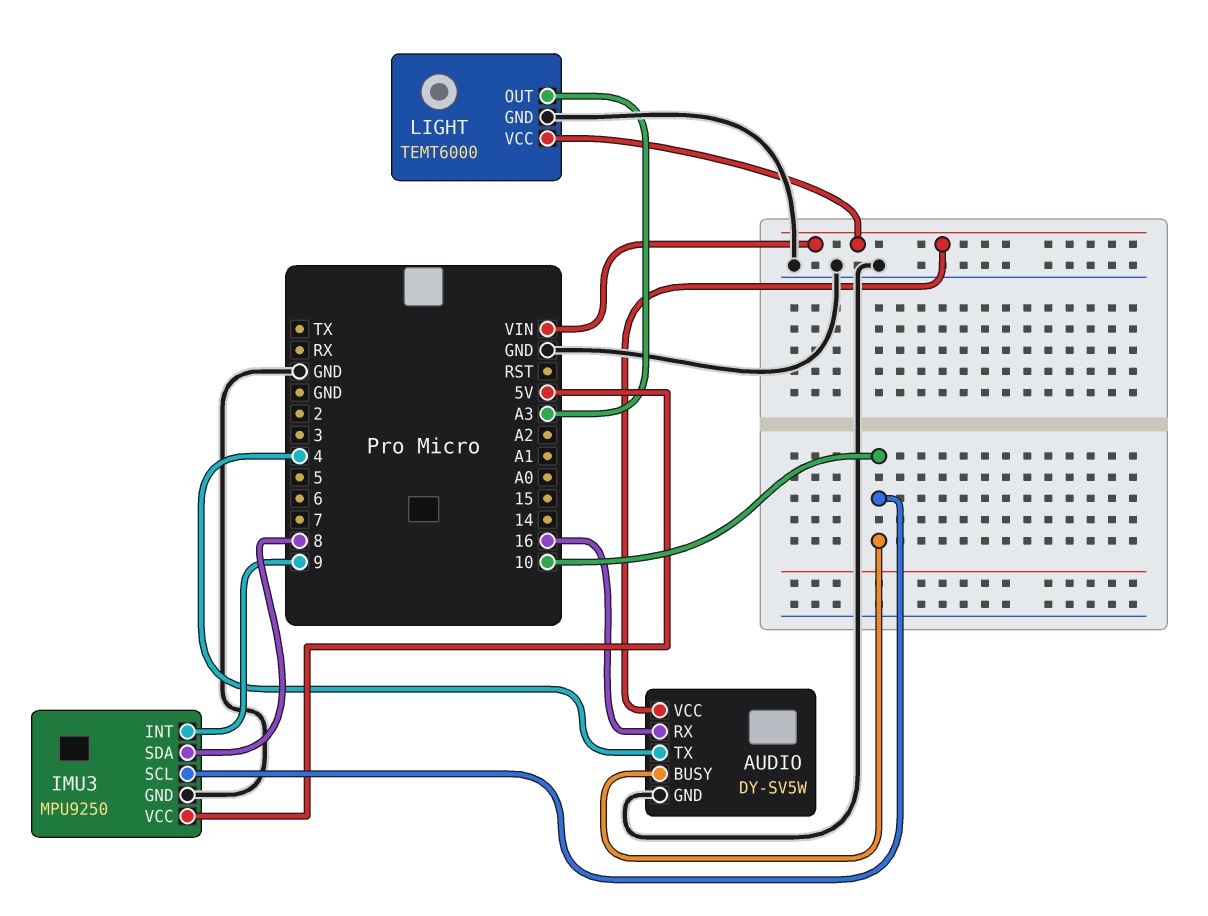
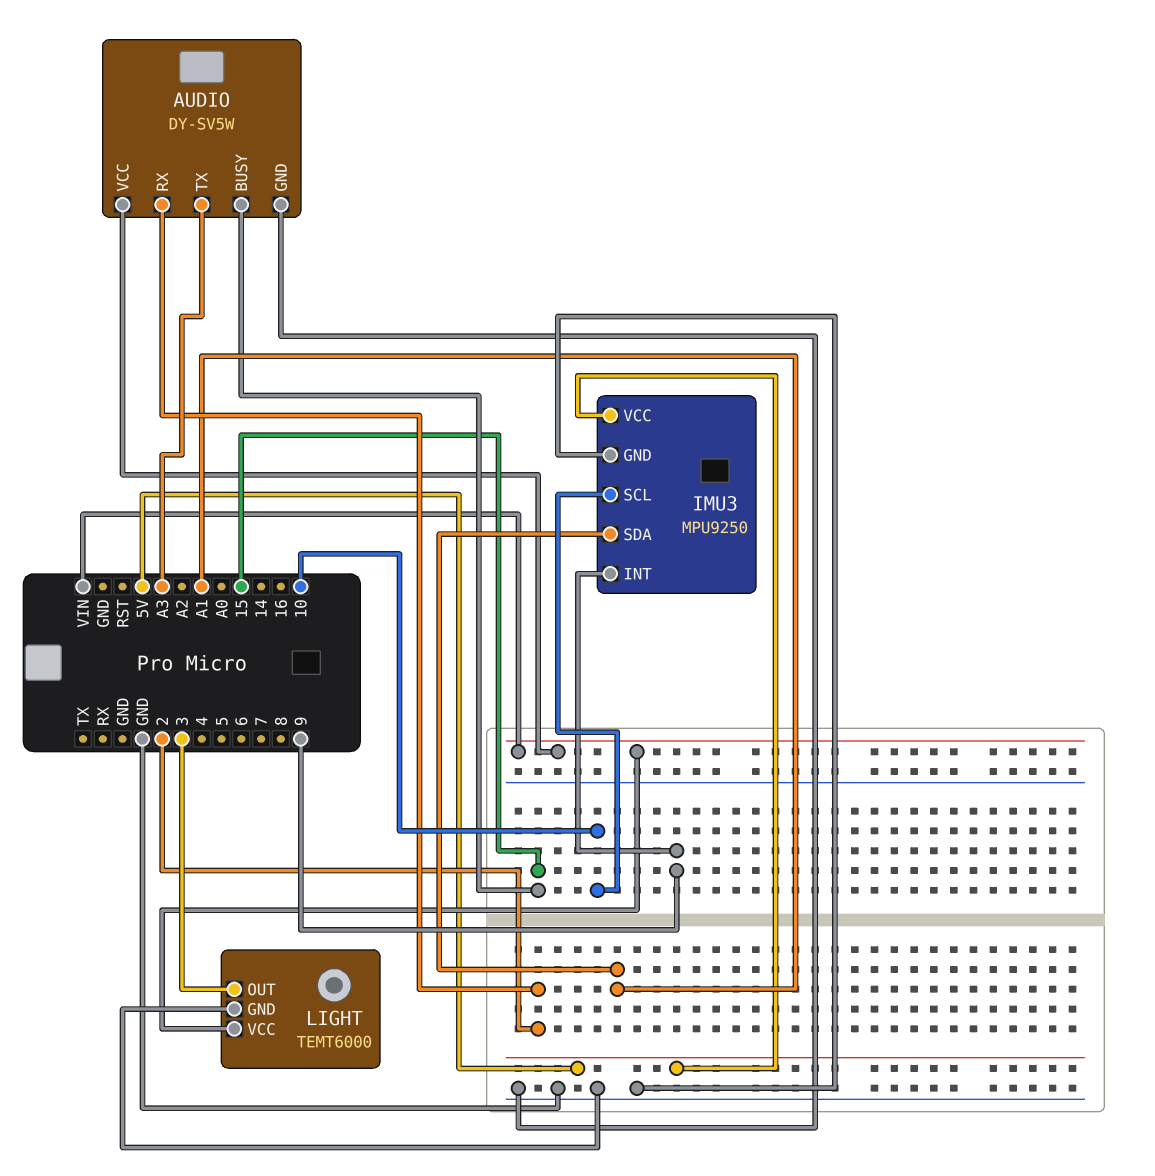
AUDIO pin BUSY: 10 -> 15
AUDIO pin RX: 16 -> 2
AUDIO pin TX: 4 -> A3
IMU3 pin SDA: 8 -> A1
LIGHT pin OUT: A3 -> 3

